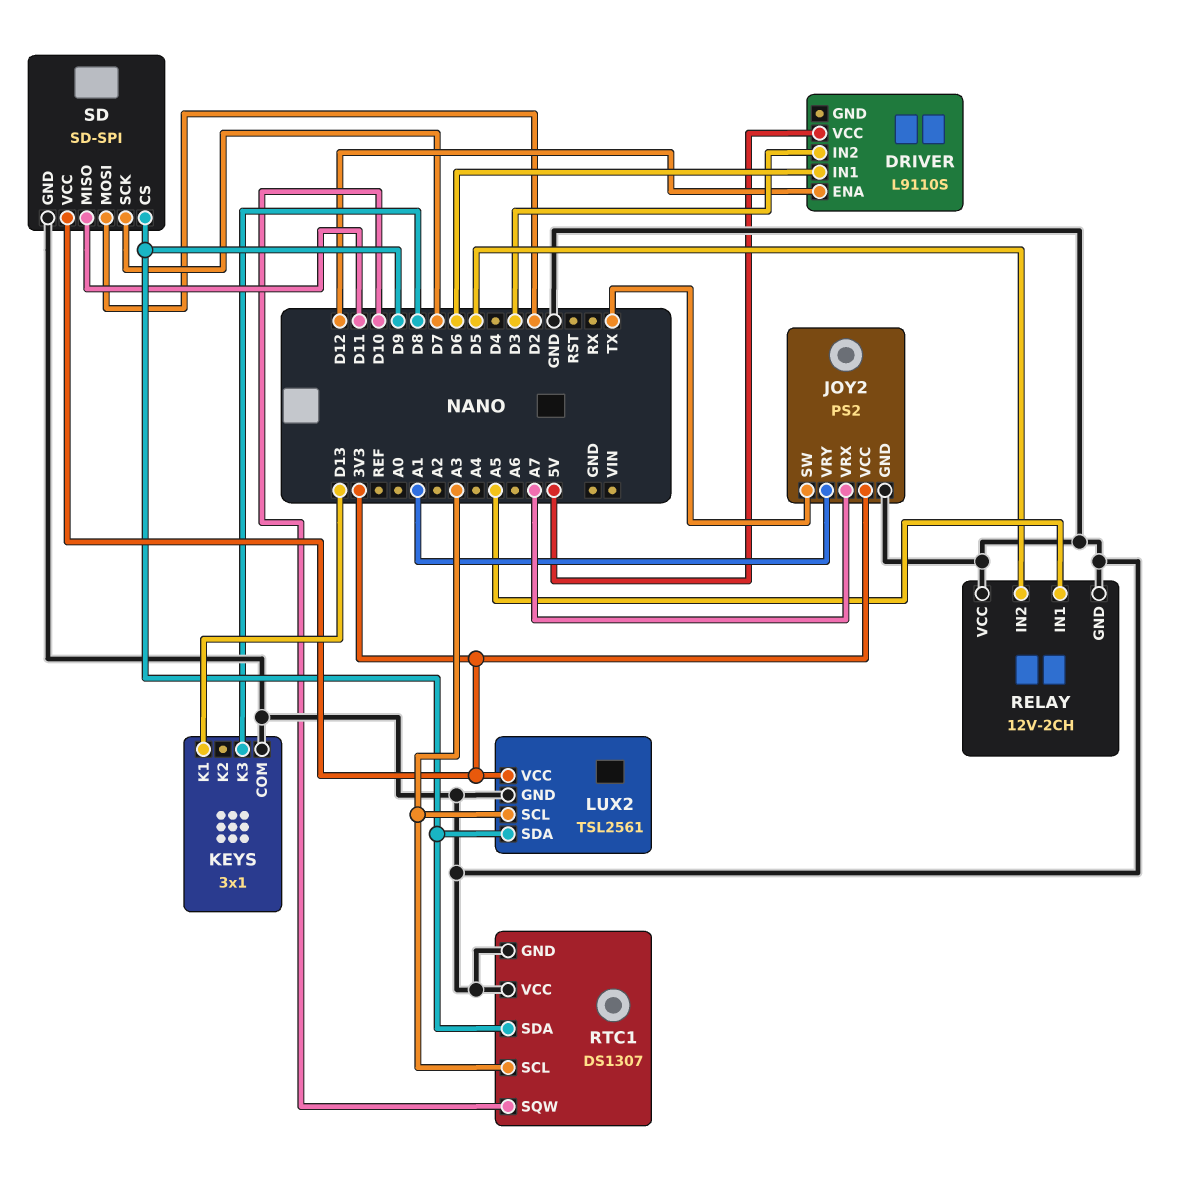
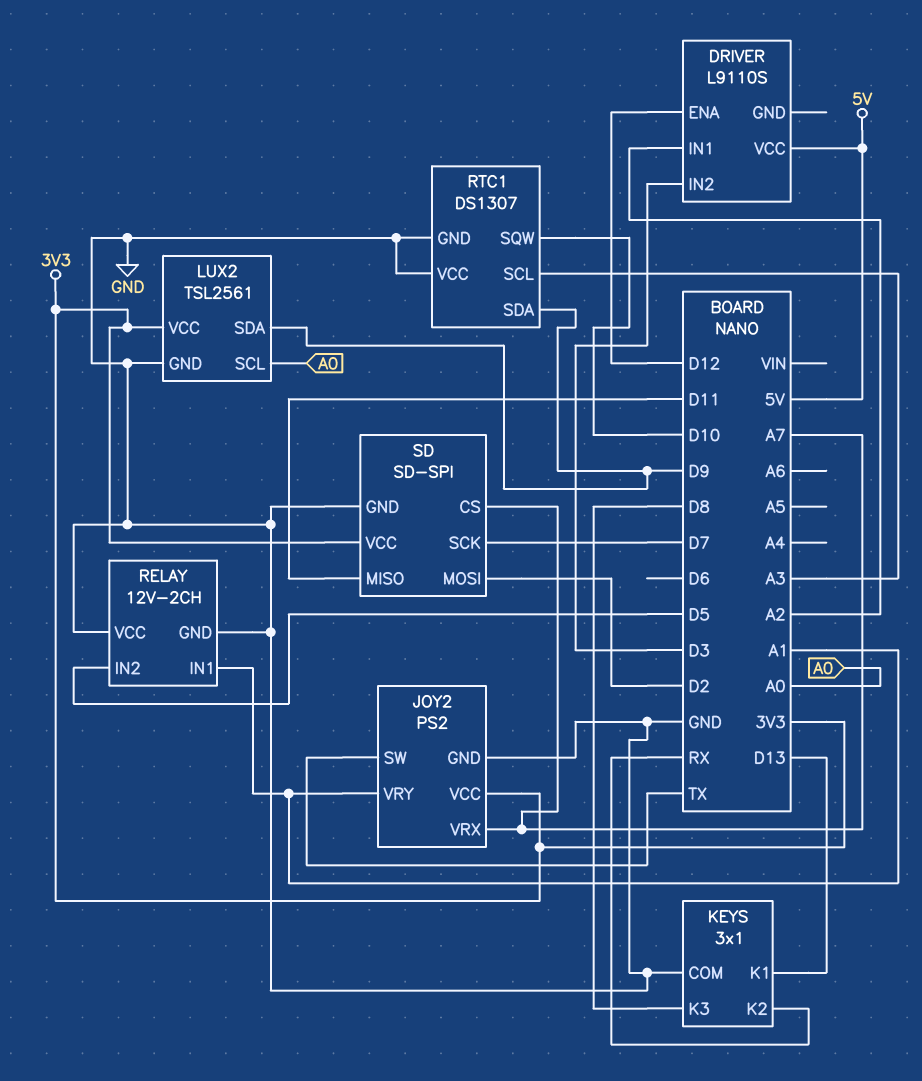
DRIVER pin IN1: D6 -> A2
KEYS pin K2: none -> RX
LUX2 pin SCL: A3 -> A0
RELAY pin IN1: A5 -> A1
SD pin CS: D9 -> A7

